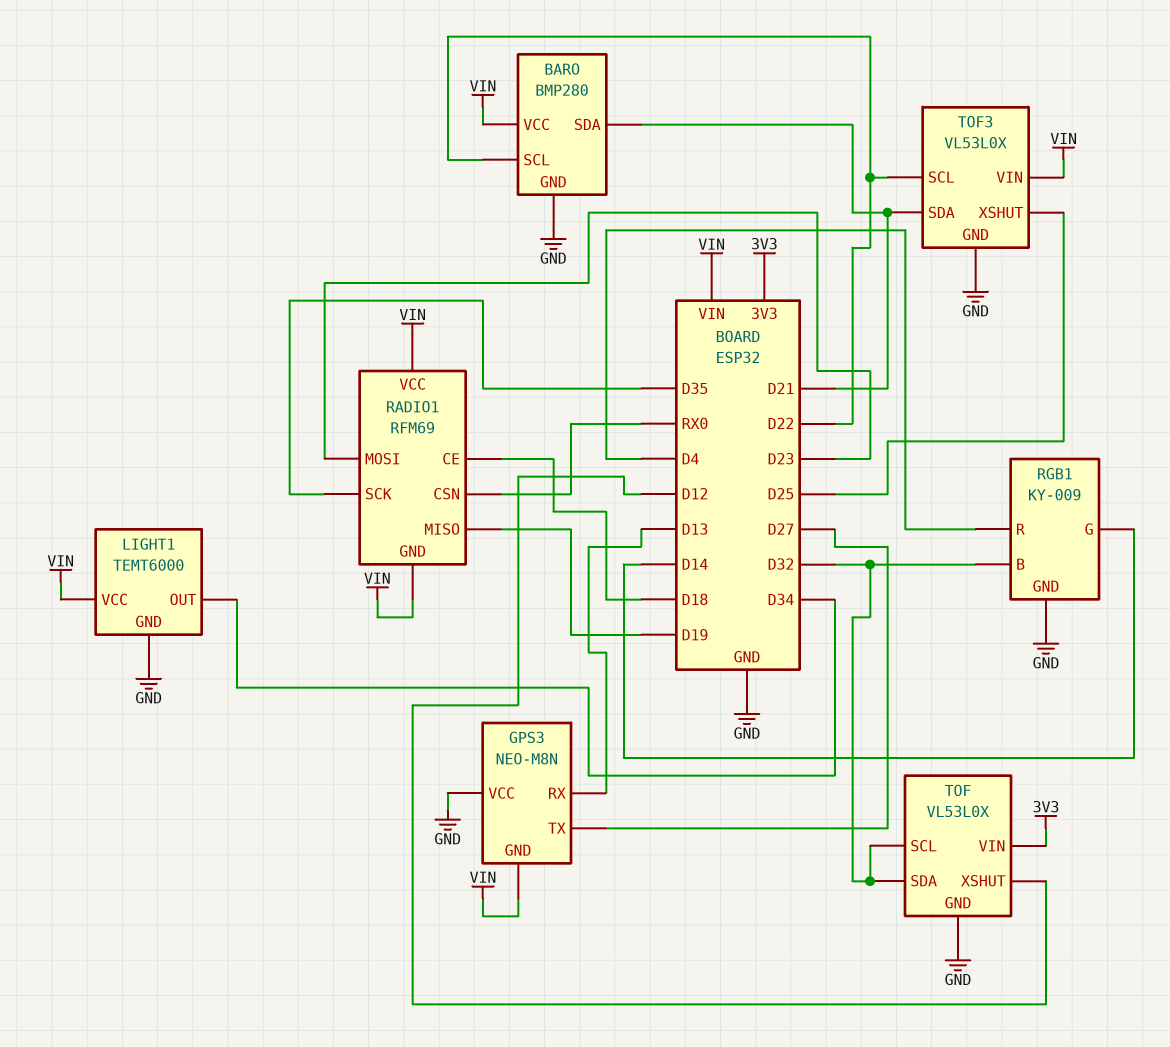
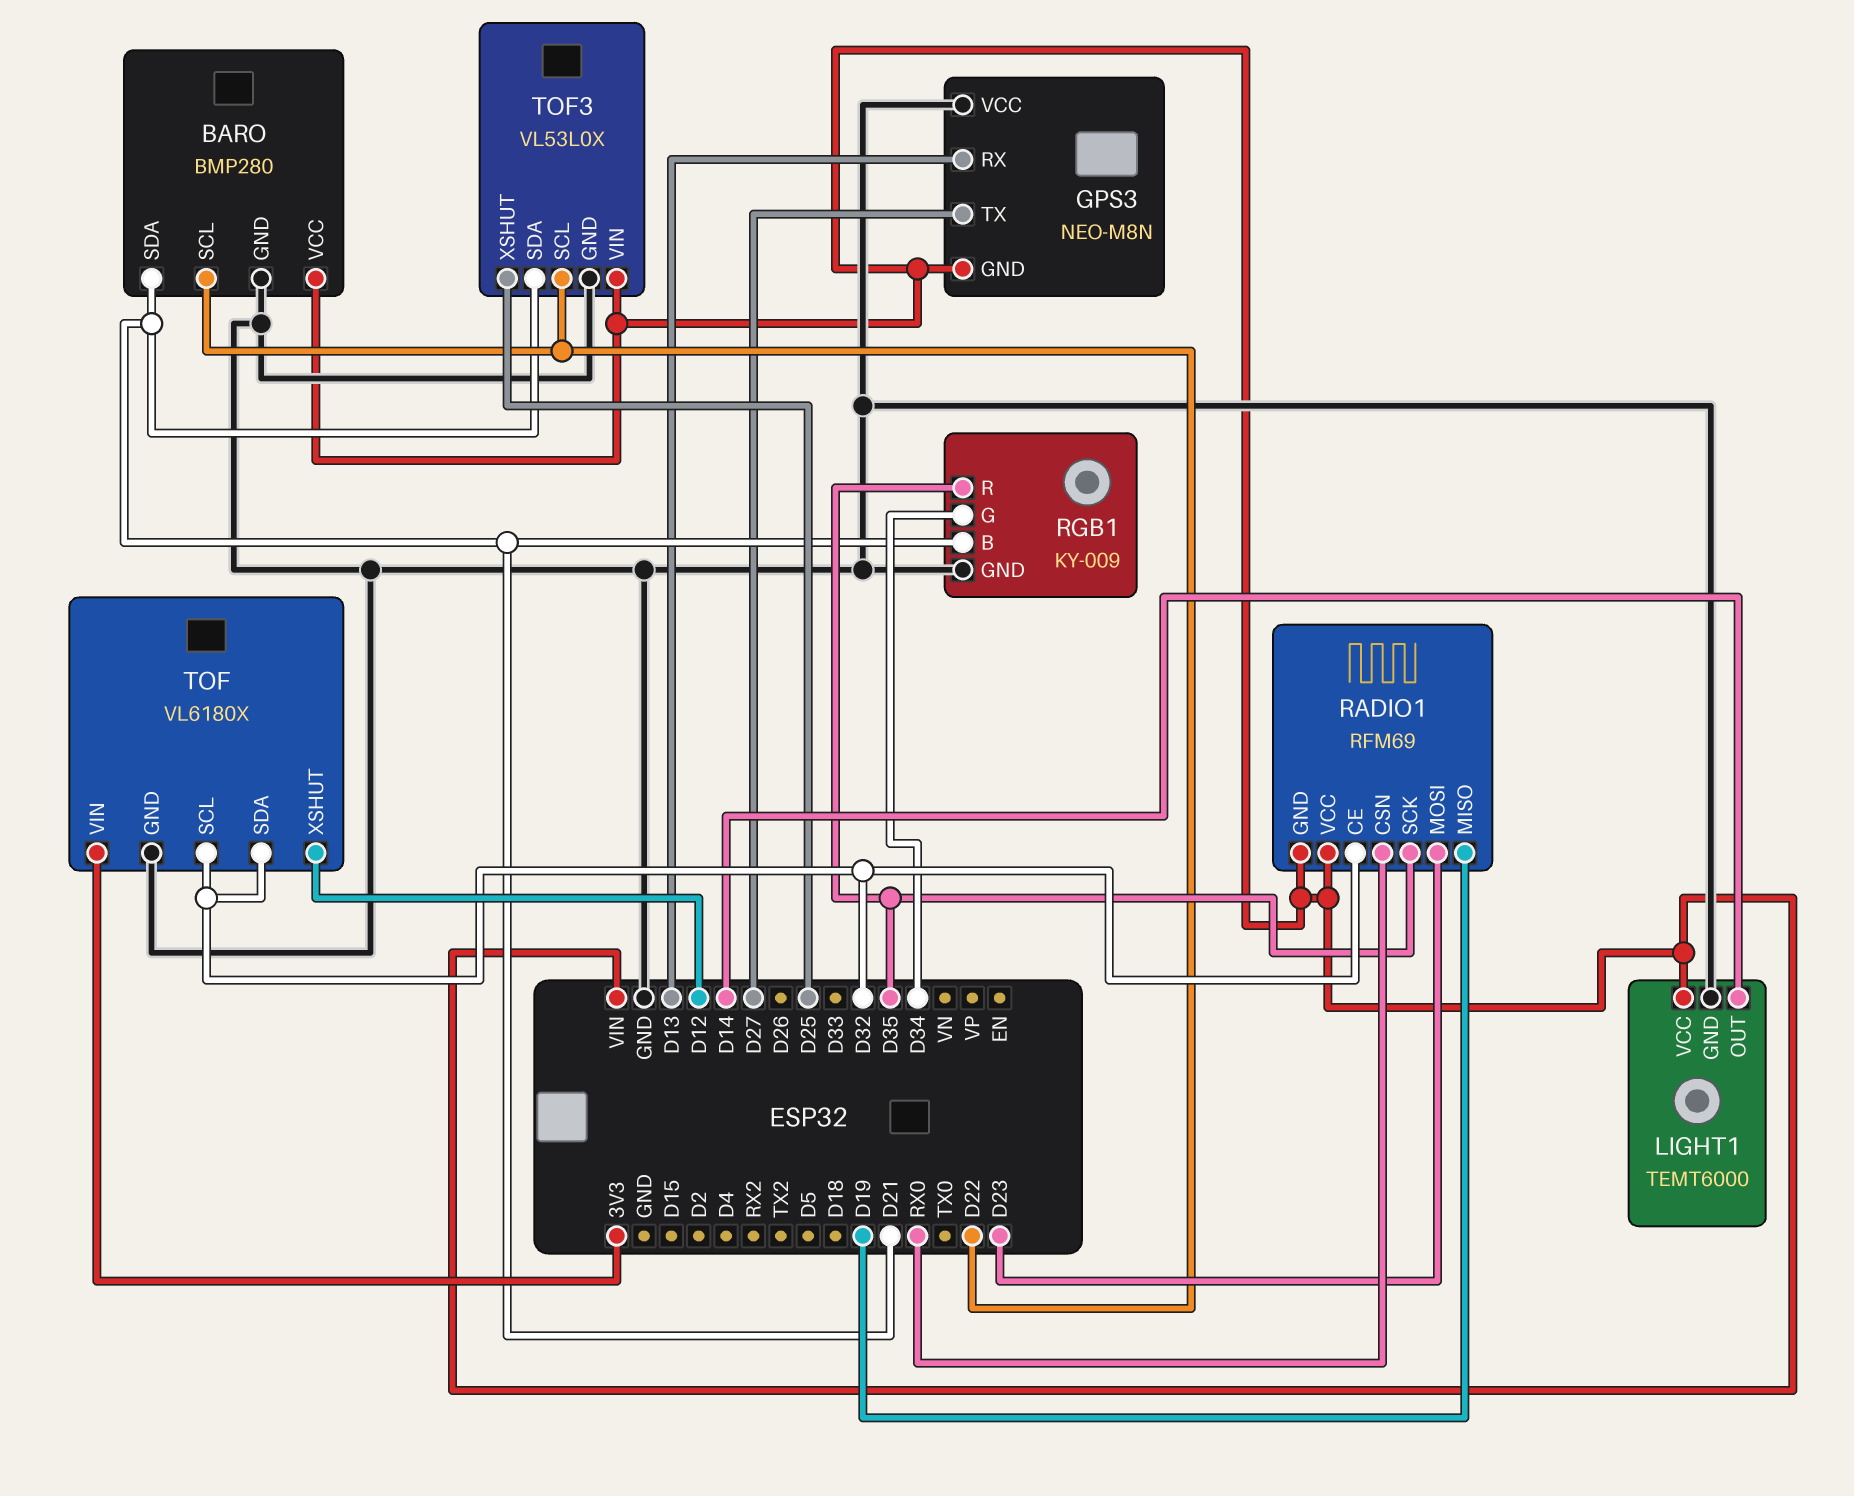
LIGHT1 pin OUT: D34 -> D14
RADIO1 pin CE: D18 -> D32
RGB1 pin B: D32 -> D21
RGB1 pin G: D14 -> D34
RGB1 pin R: D4 -> D35
TOF: VL53L0X -> VL6180X

